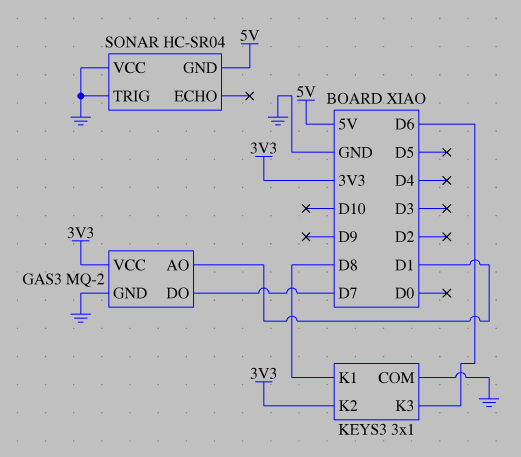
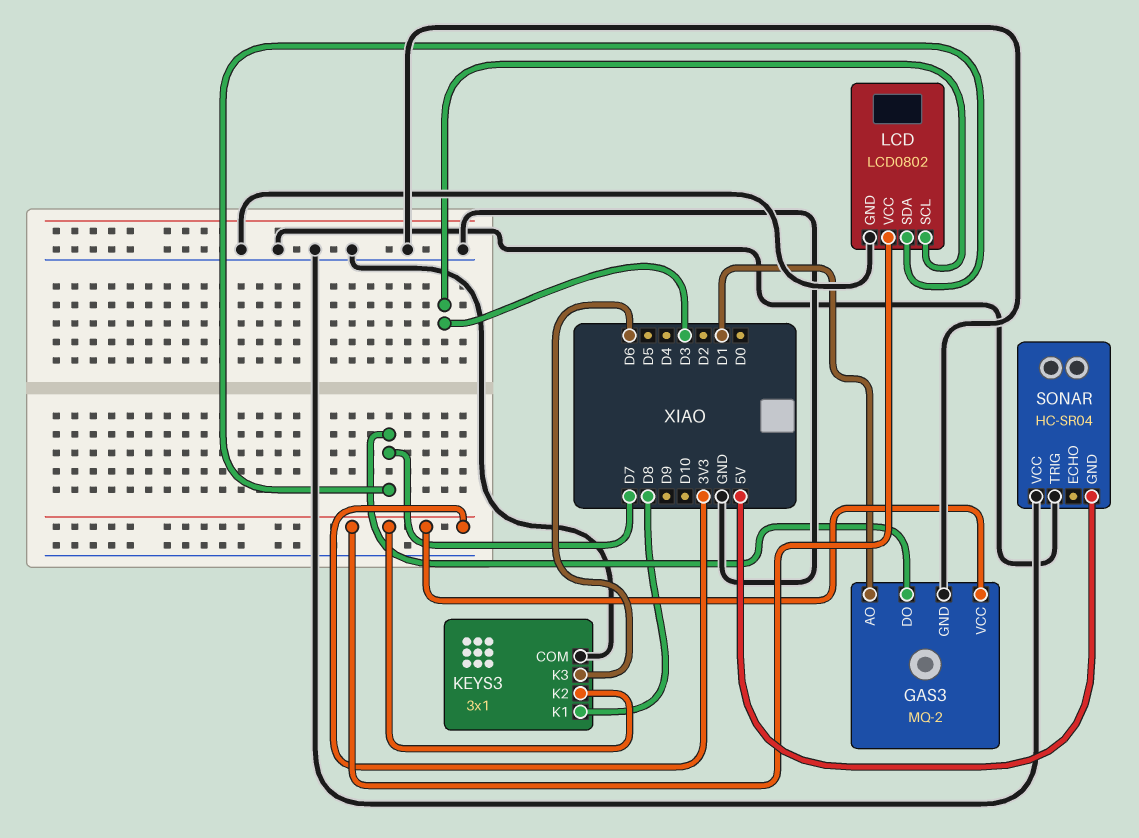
LCD: none -> LCD0802
LCD pin GND: none -> GND
LCD pin SCL: none -> D3
LCD pin SDA: none -> D7
LCD pin VCC: none -> 3V3

